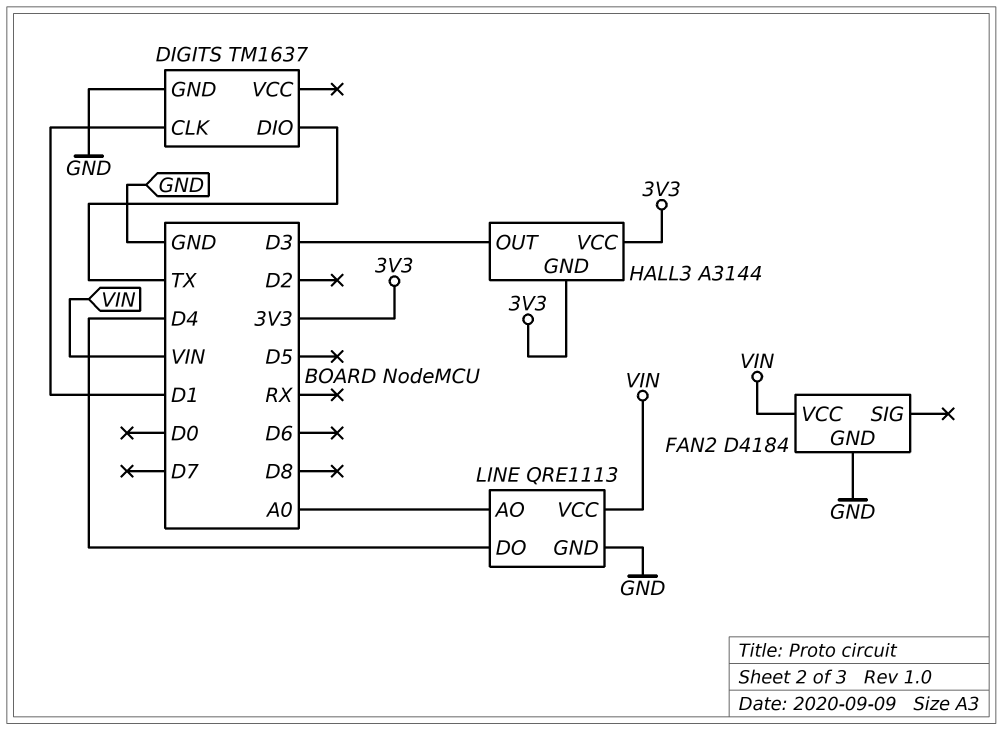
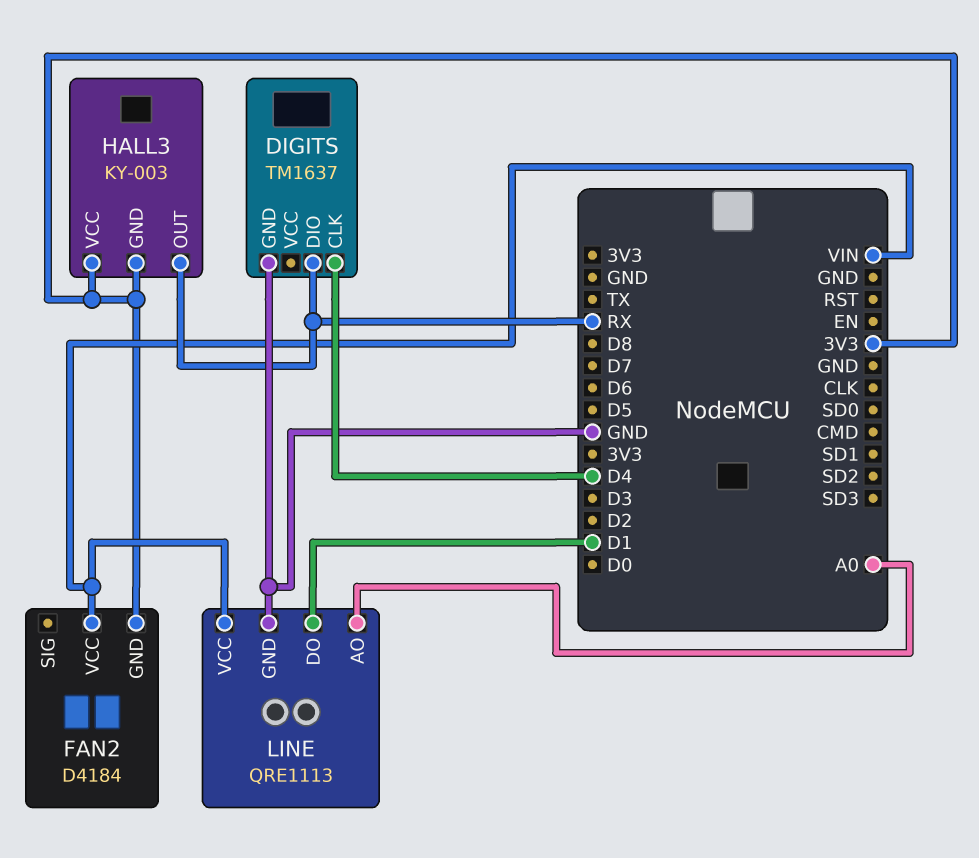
DIGITS pin CLK: D1 -> D4
DIGITS pin DIO: TX -> RX
FAN2 pin GND: GND -> 3V3
HALL3: A3144 -> KY-003
HALL3 pin OUT: D3 -> RX
LINE pin DO: D4 -> D1

